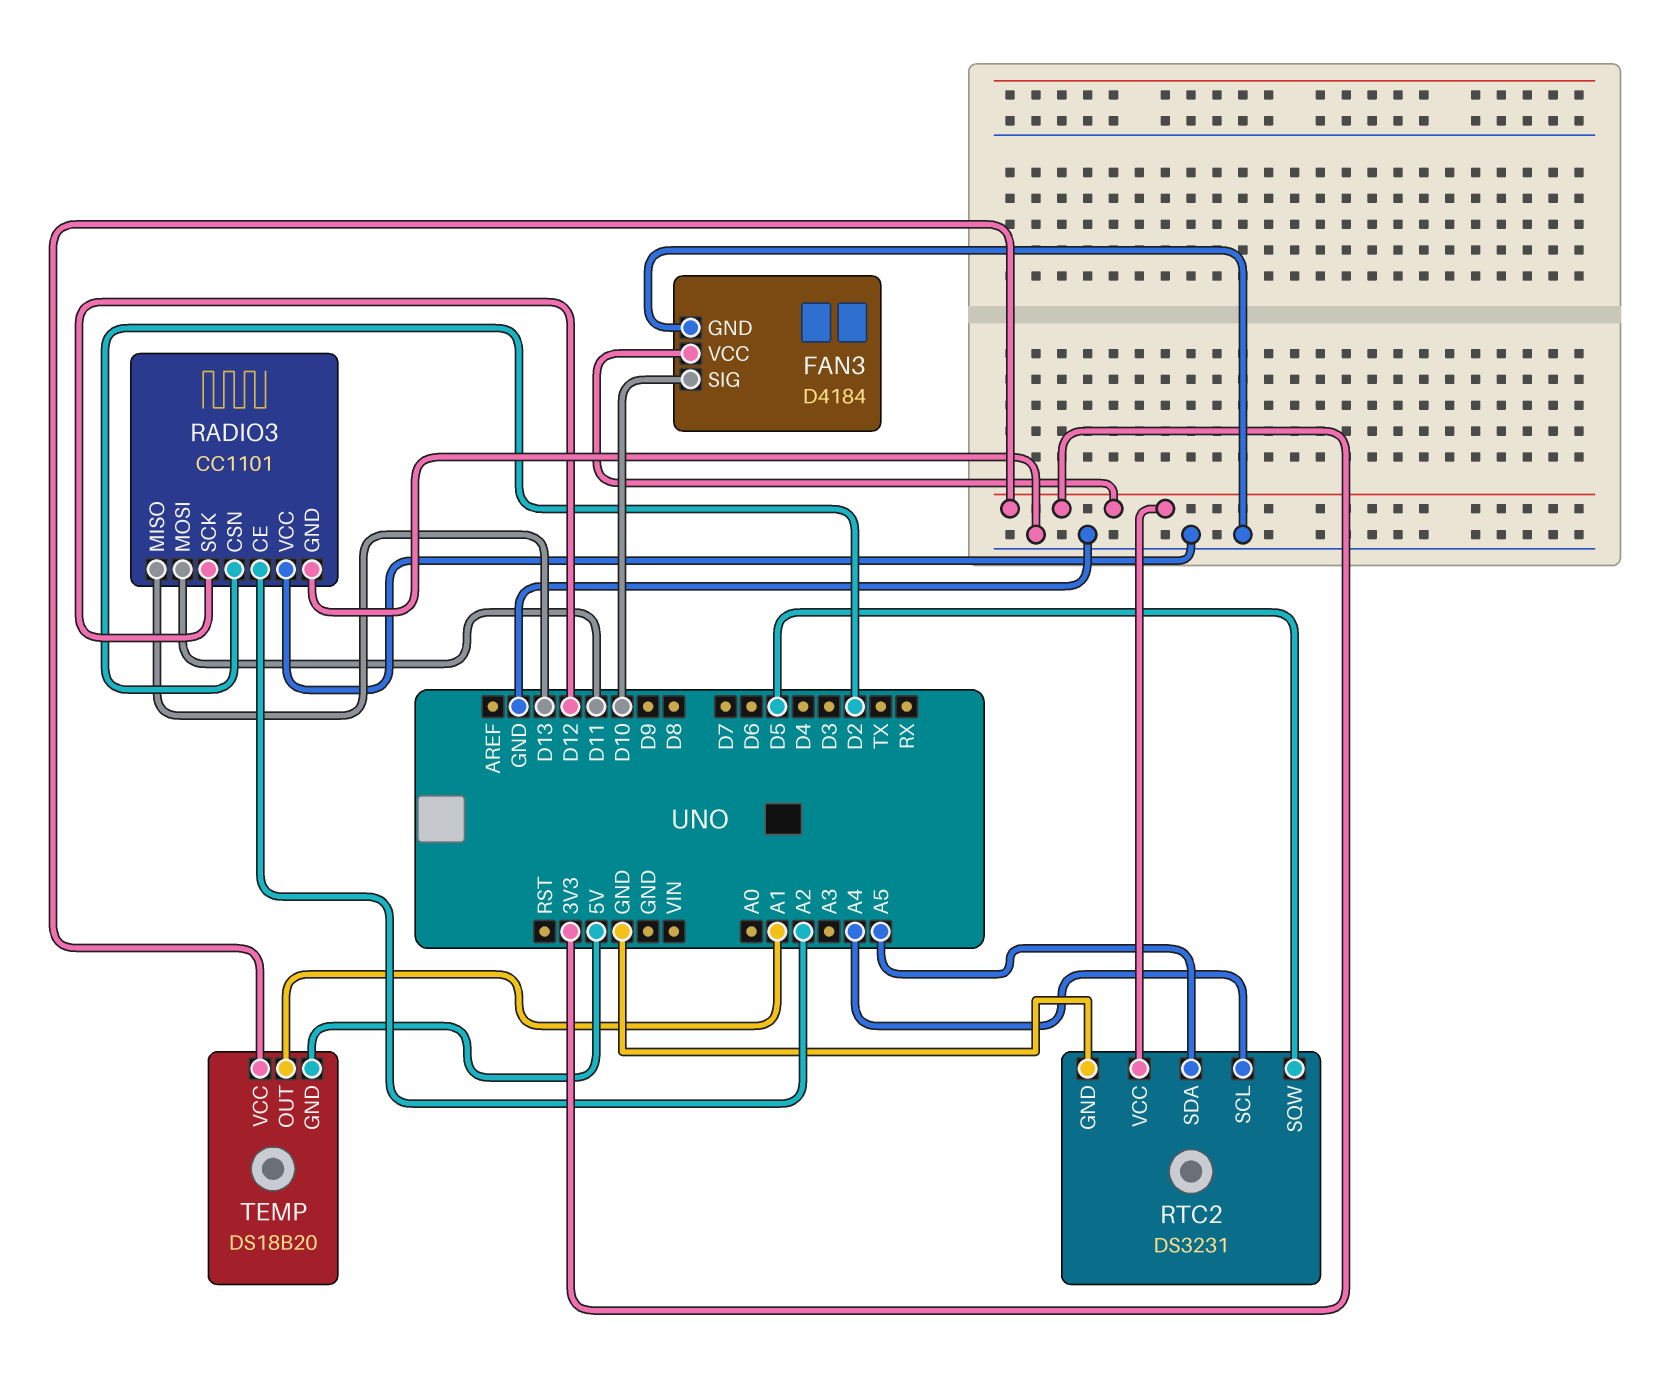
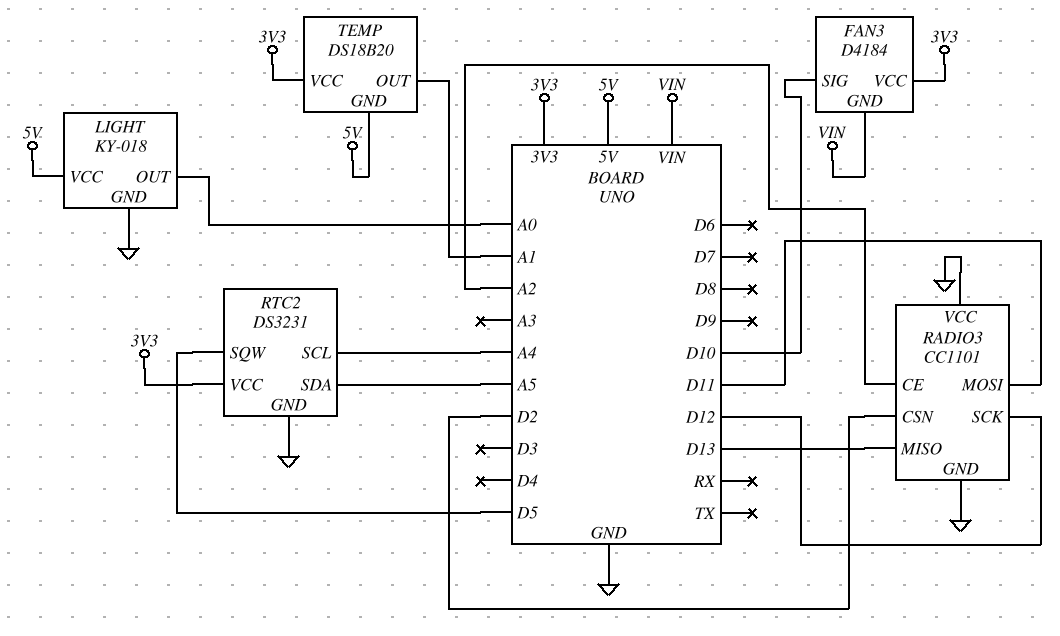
FAN3 pin GND: GND -> VIN
LIGHT: none -> KY-018
LIGHT pin GND: none -> GND
LIGHT pin OUT: none -> A0
LIGHT pin VCC: none -> 5V

